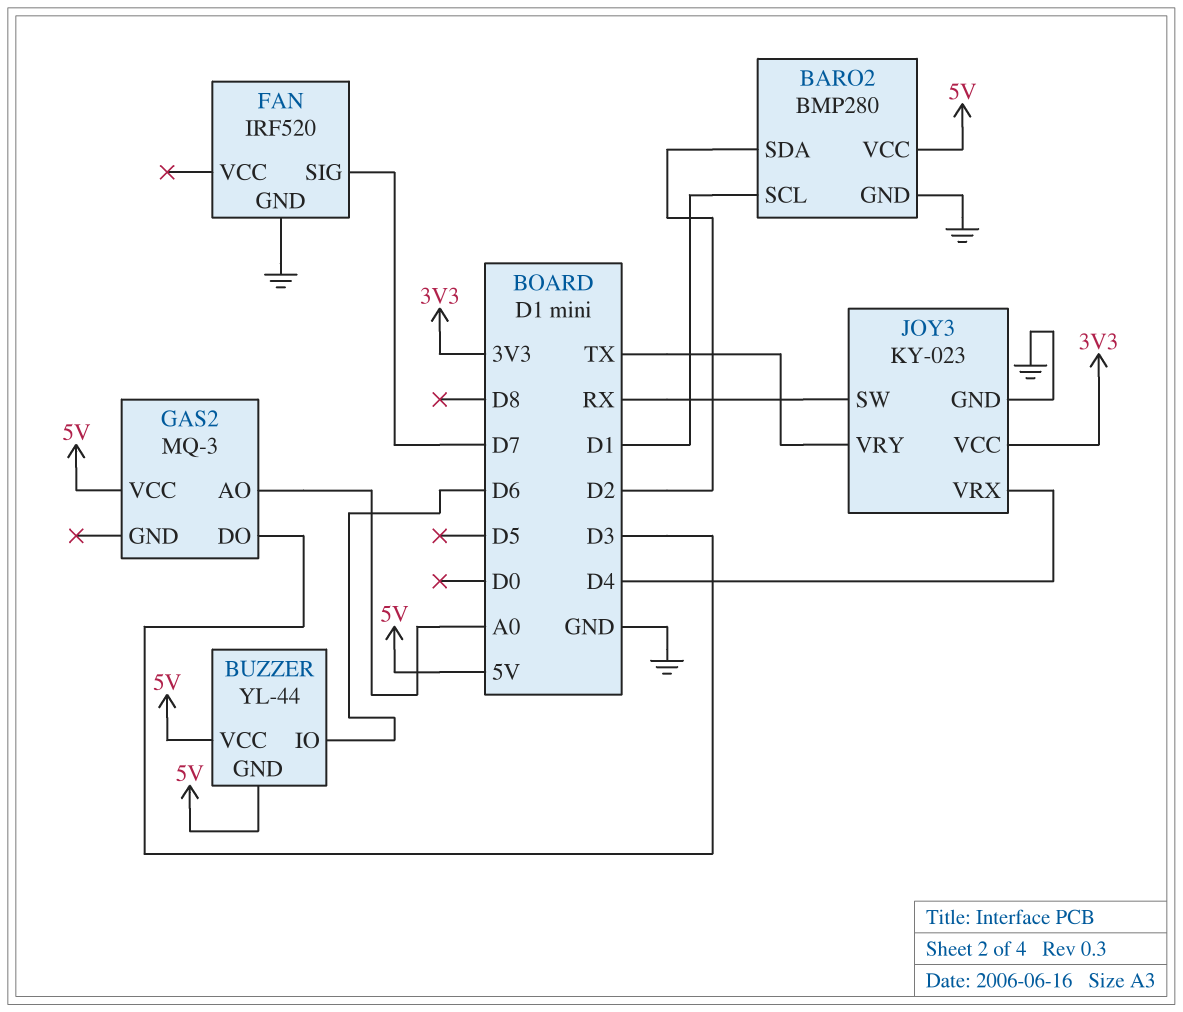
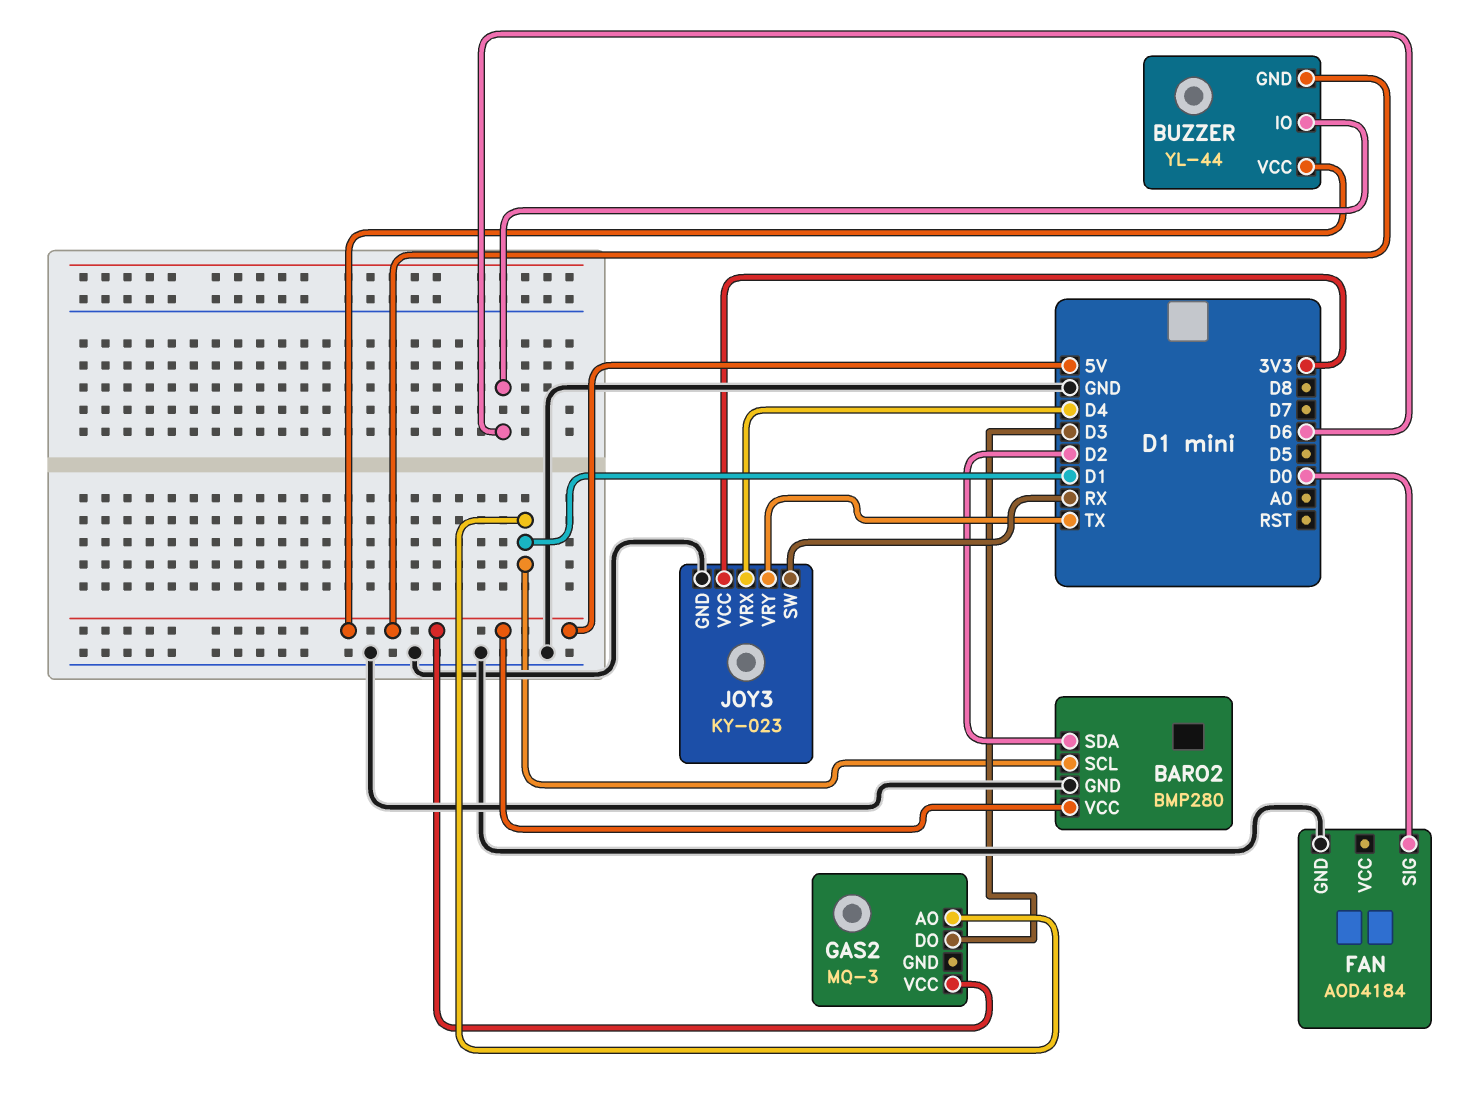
FAN: IRF520 -> AOD4184
FAN pin SIG: D7 -> D0
GAS2 pin AO: A0 -> D1

